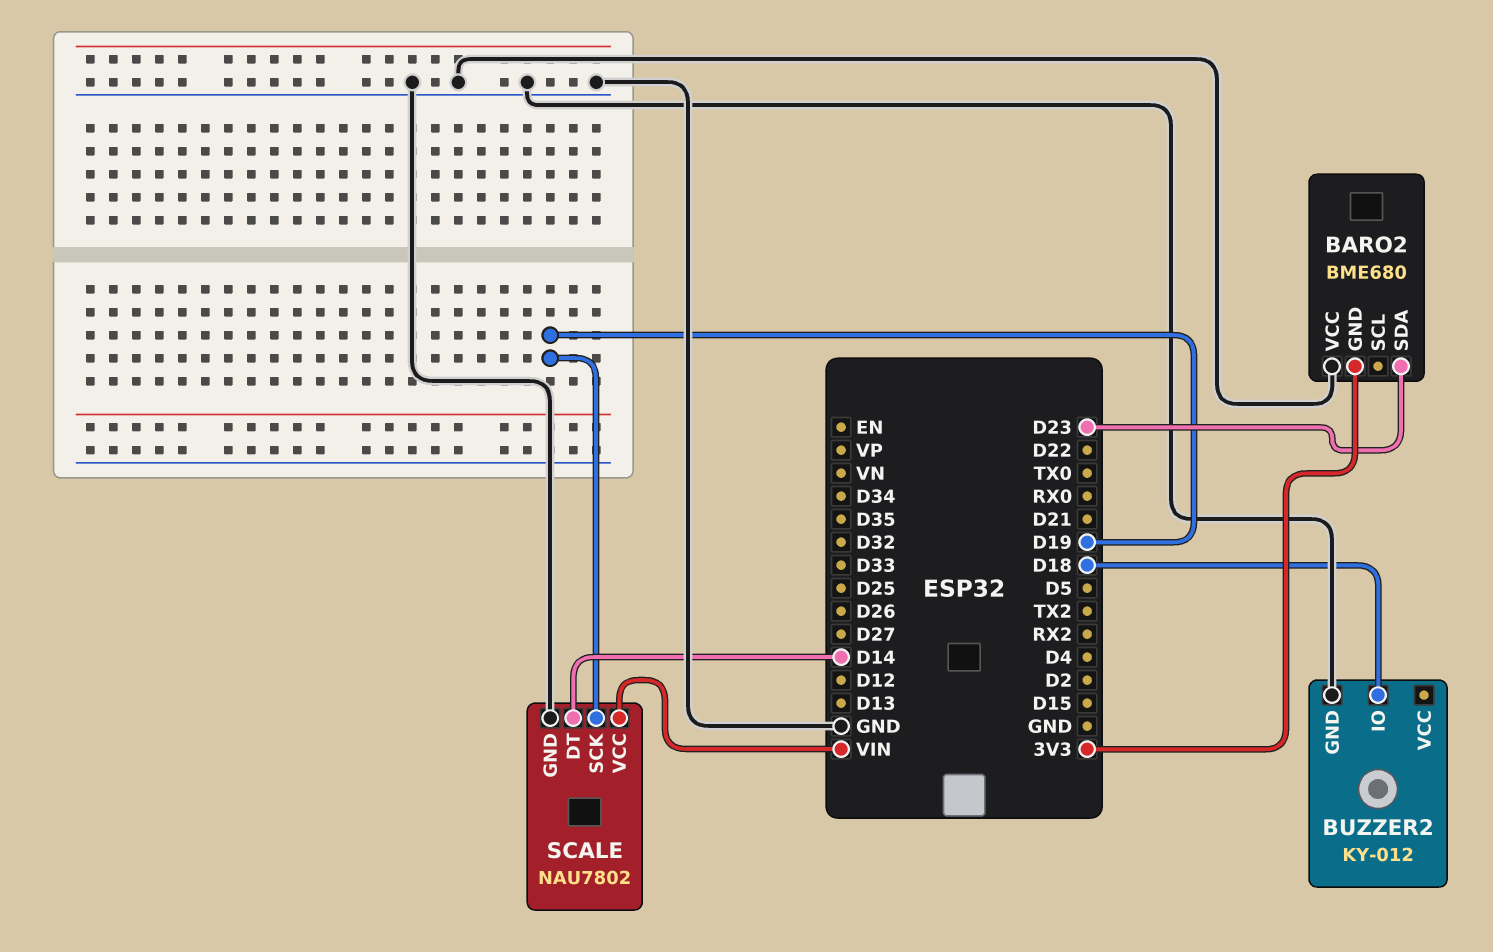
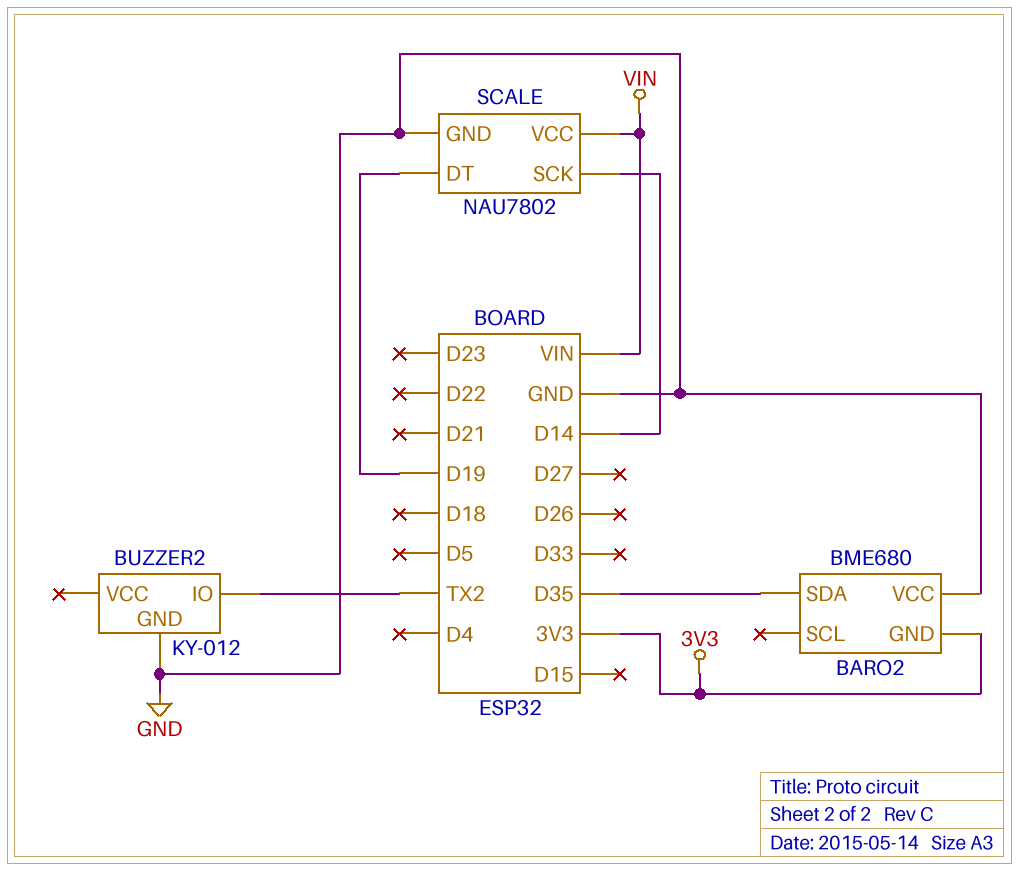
BARO2 pin SDA: D23 -> D35
BUZZER2 pin IO: D18 -> TX2
SCALE pin DT: D14 -> D19
SCALE pin SCK: D19 -> D14

